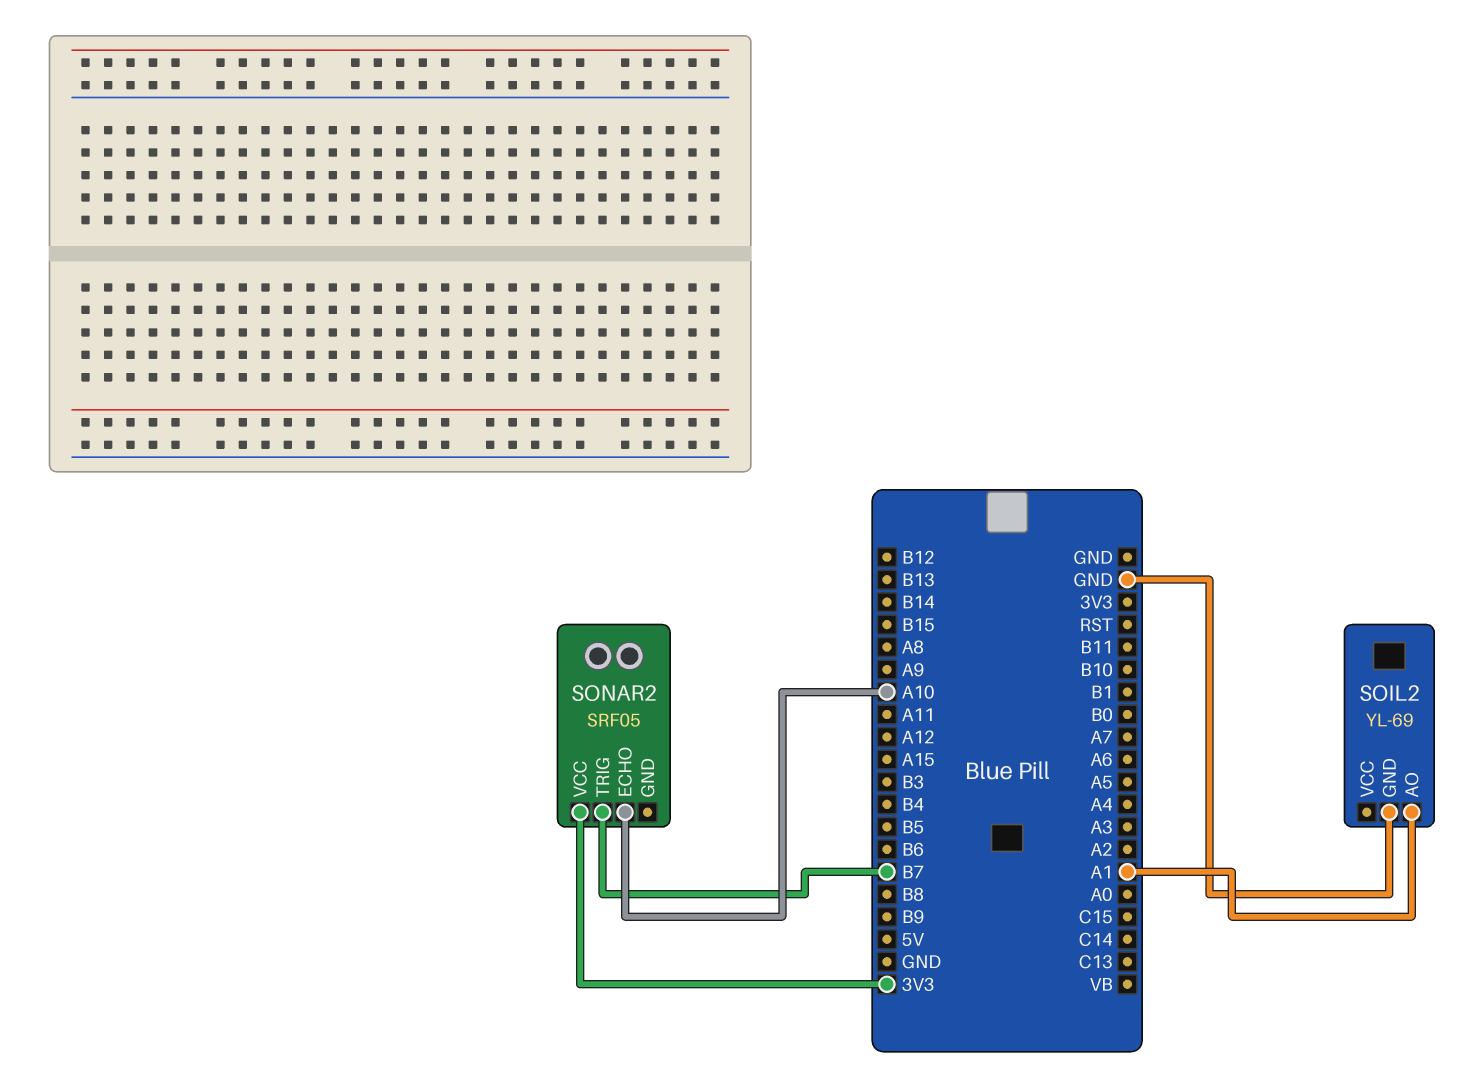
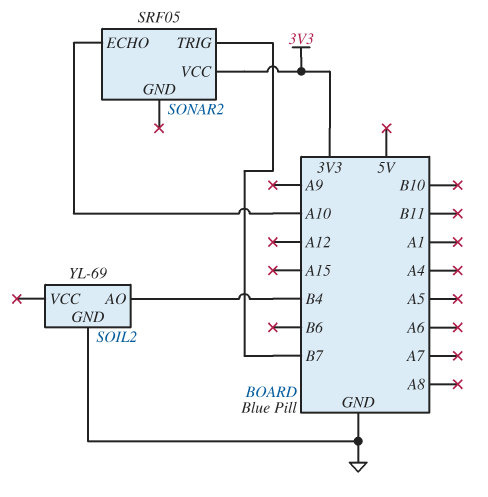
SOIL2 pin AO: A1 -> B4

